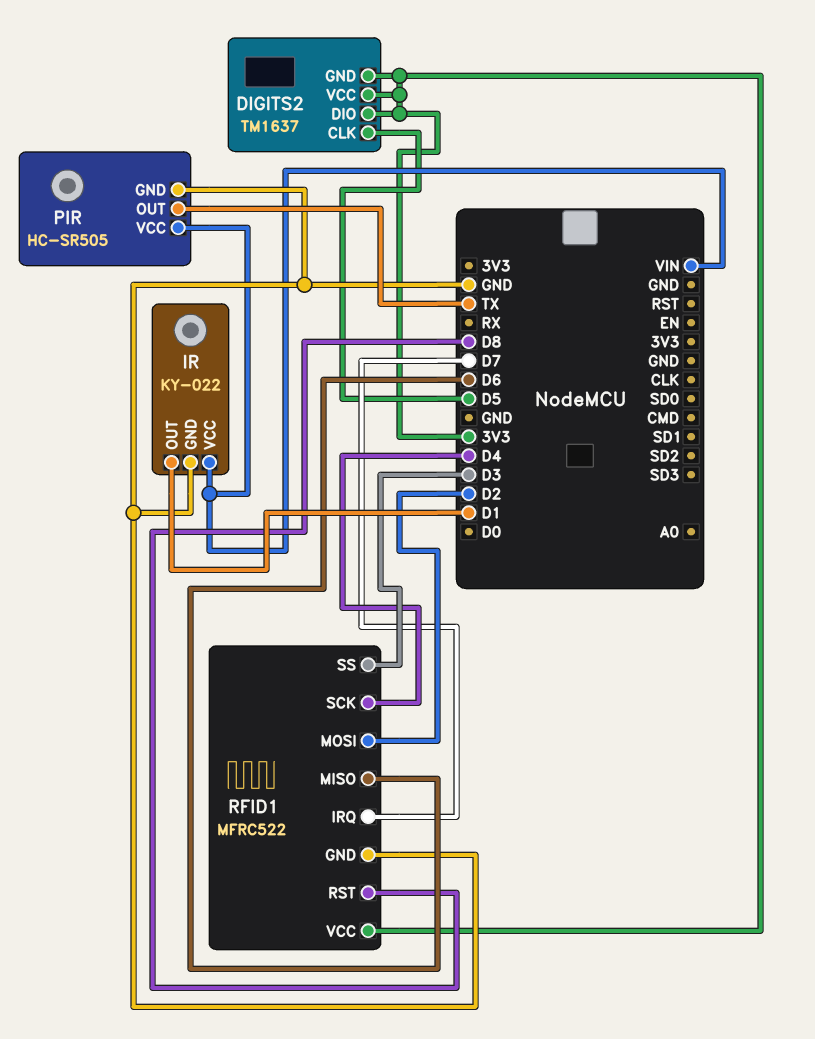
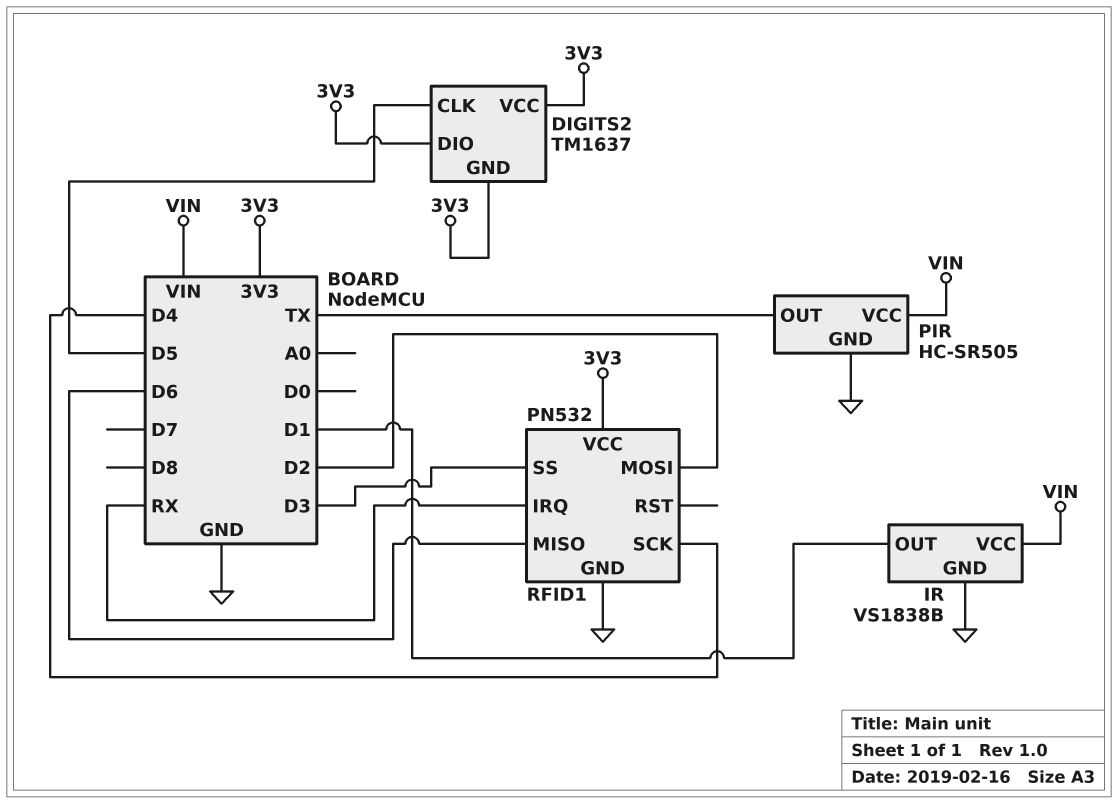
IR: KY-022 -> VS1838B
RFID1: MFRC522 -> PN532
RFID1 pin IRQ: D7 -> RX
RFID1 pin RST: D8 -> none

